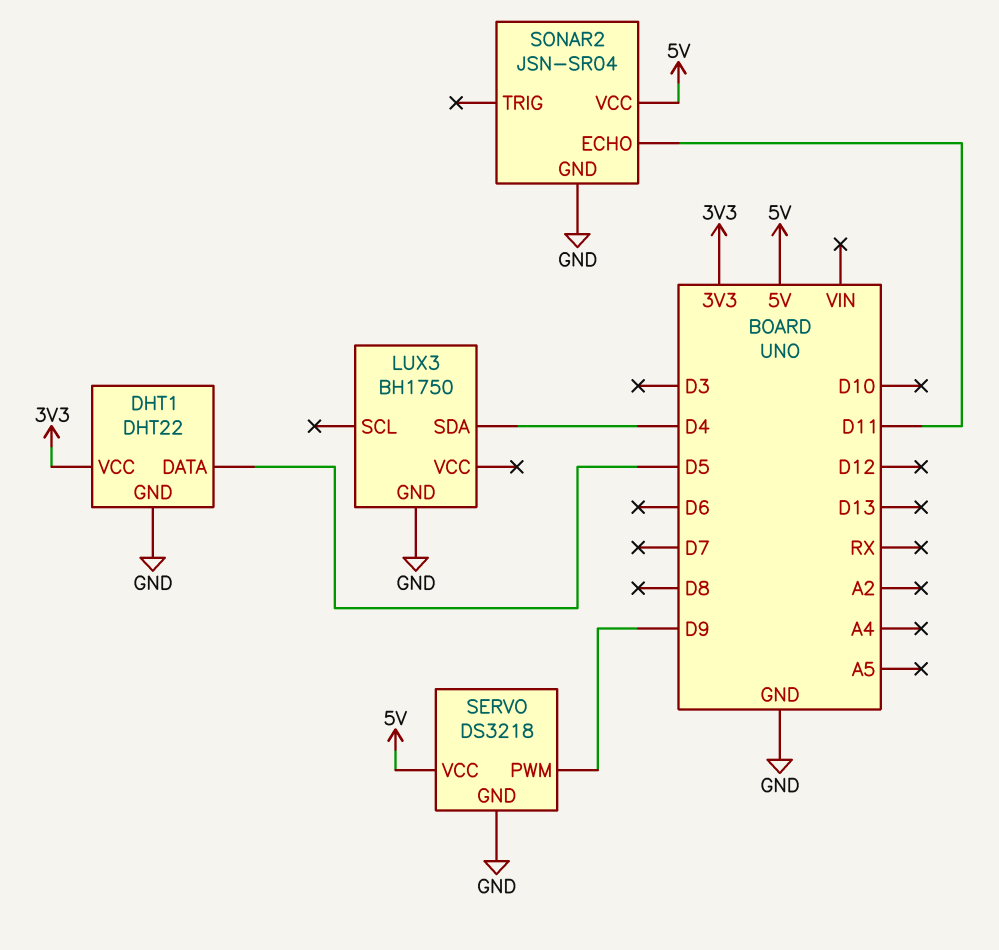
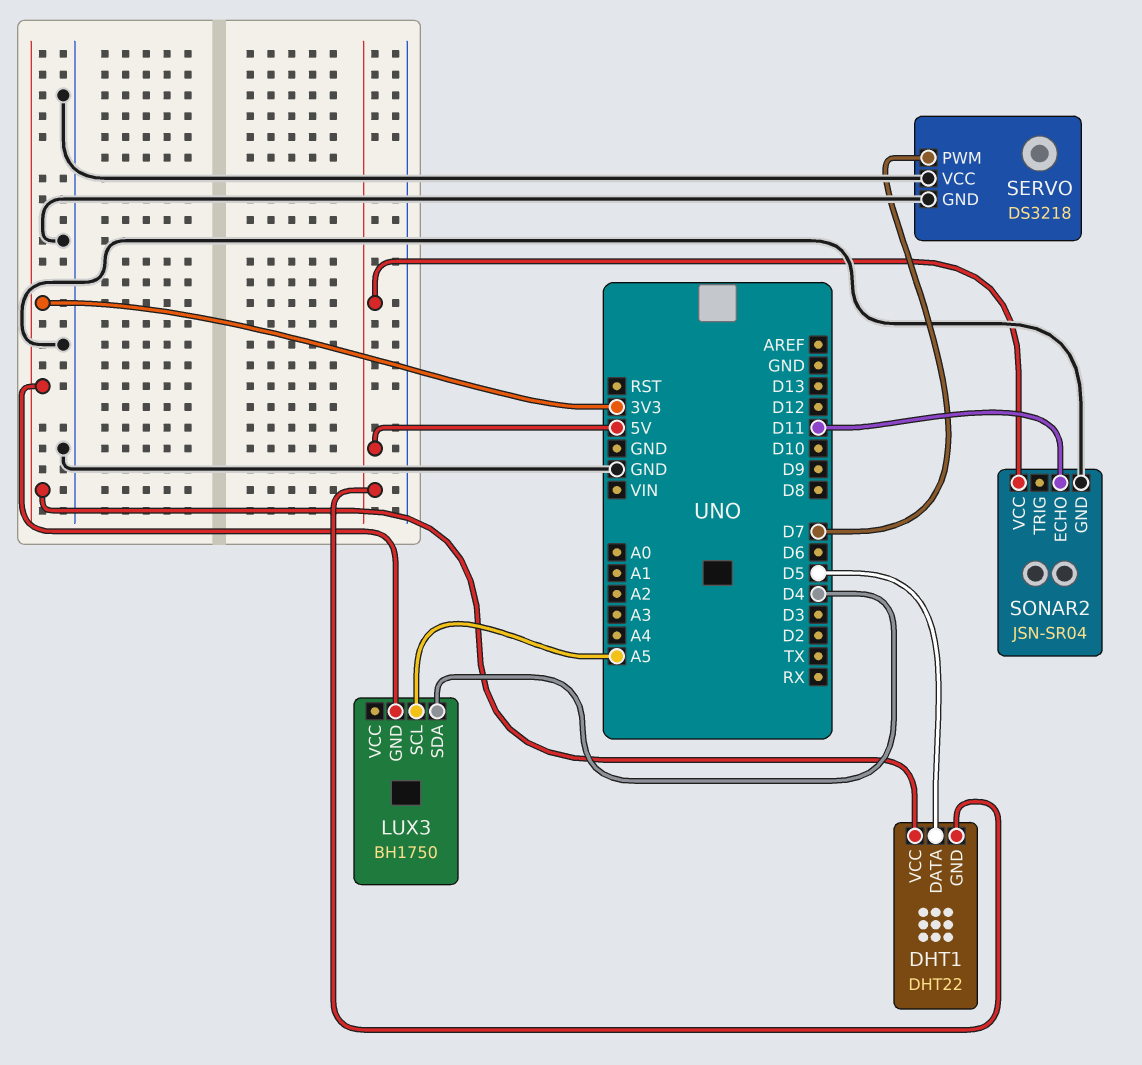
DHT1 pin GND: GND -> 5V
LUX3 pin GND: GND -> 3V3
LUX3 pin SCL: none -> A5
SERVO pin PWM: D9 -> D7
SERVO pin VCC: 5V -> GND

